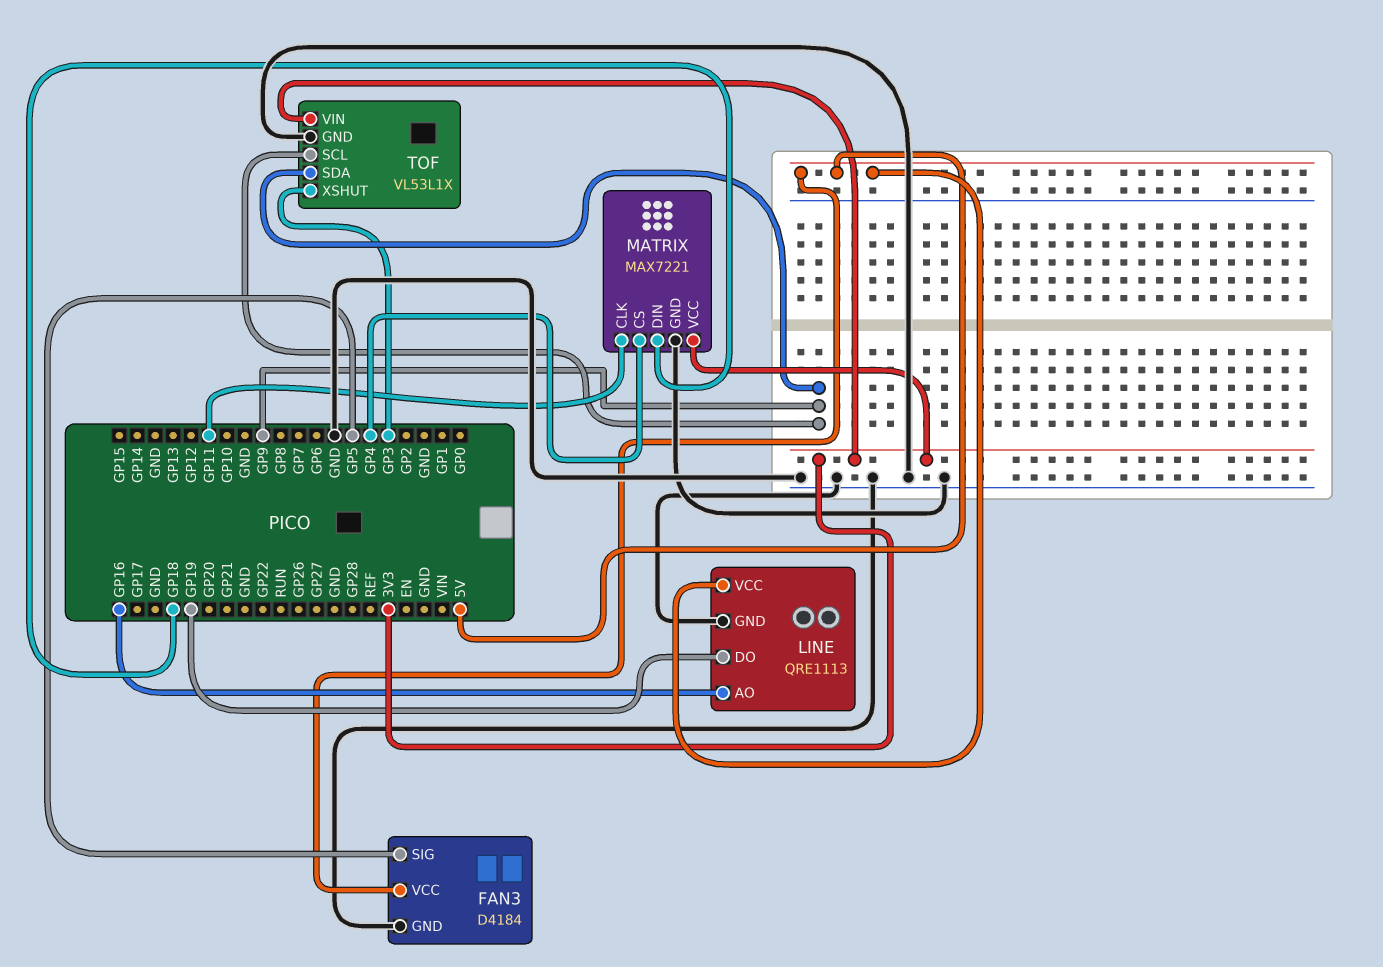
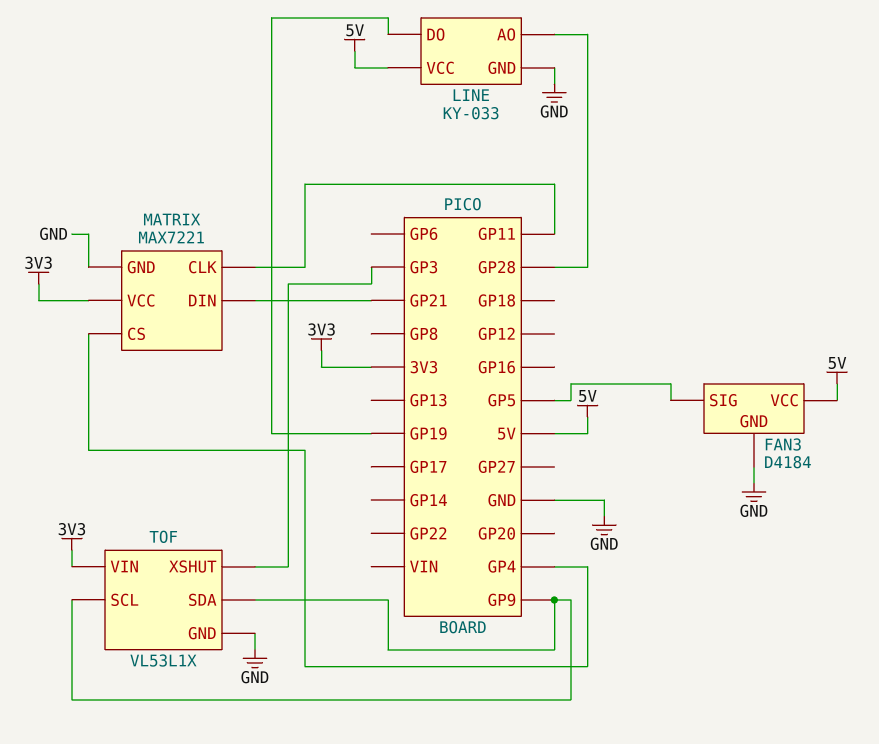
LINE: QRE1113 -> KY-033
LINE pin AO: GP16 -> GP28
MATRIX pin DIN: GP18 -> GP21

